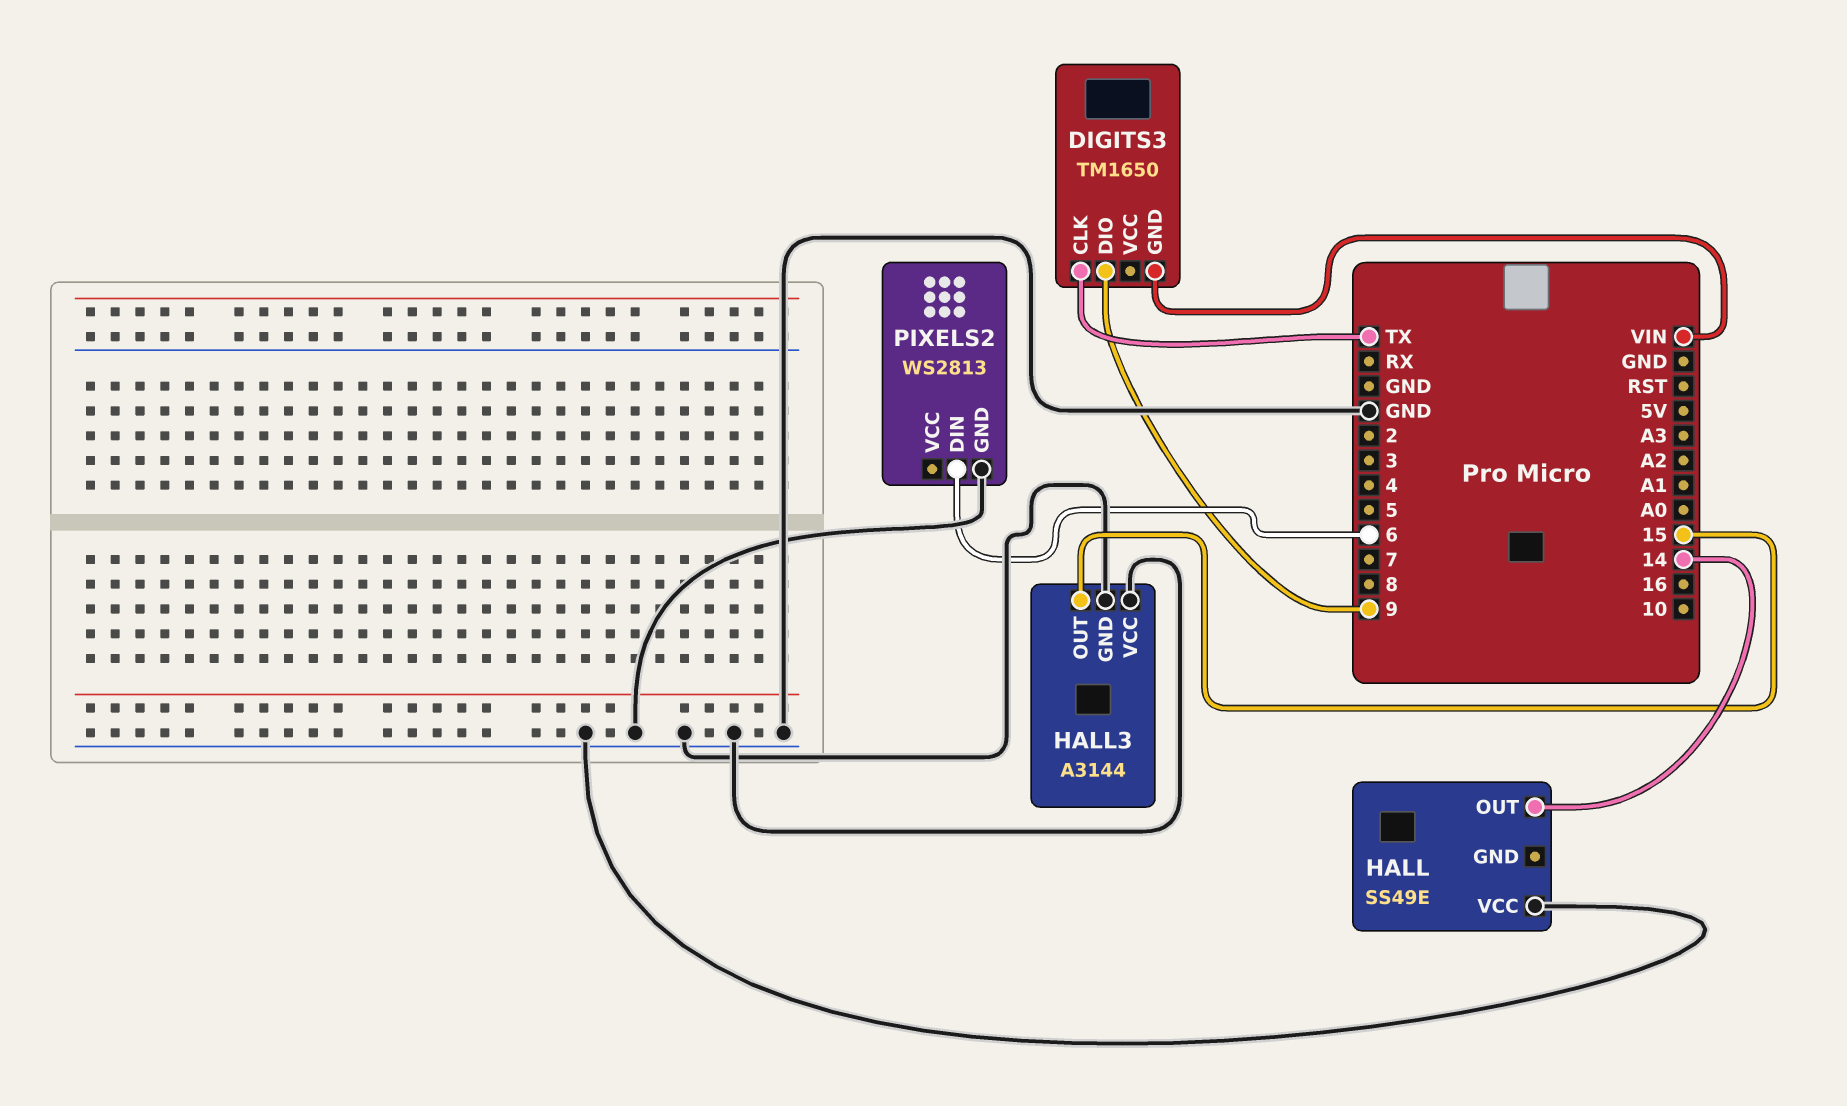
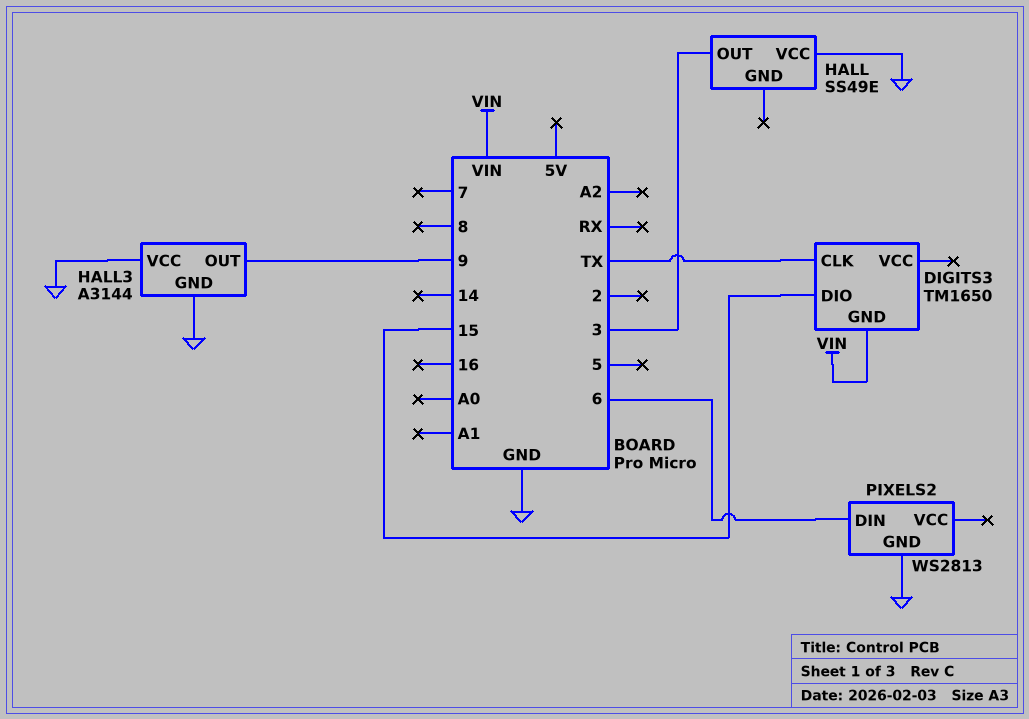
DIGITS3 pin DIO: 9 -> 15
HALL pin OUT: 14 -> 3
HALL3 pin OUT: 15 -> 9

